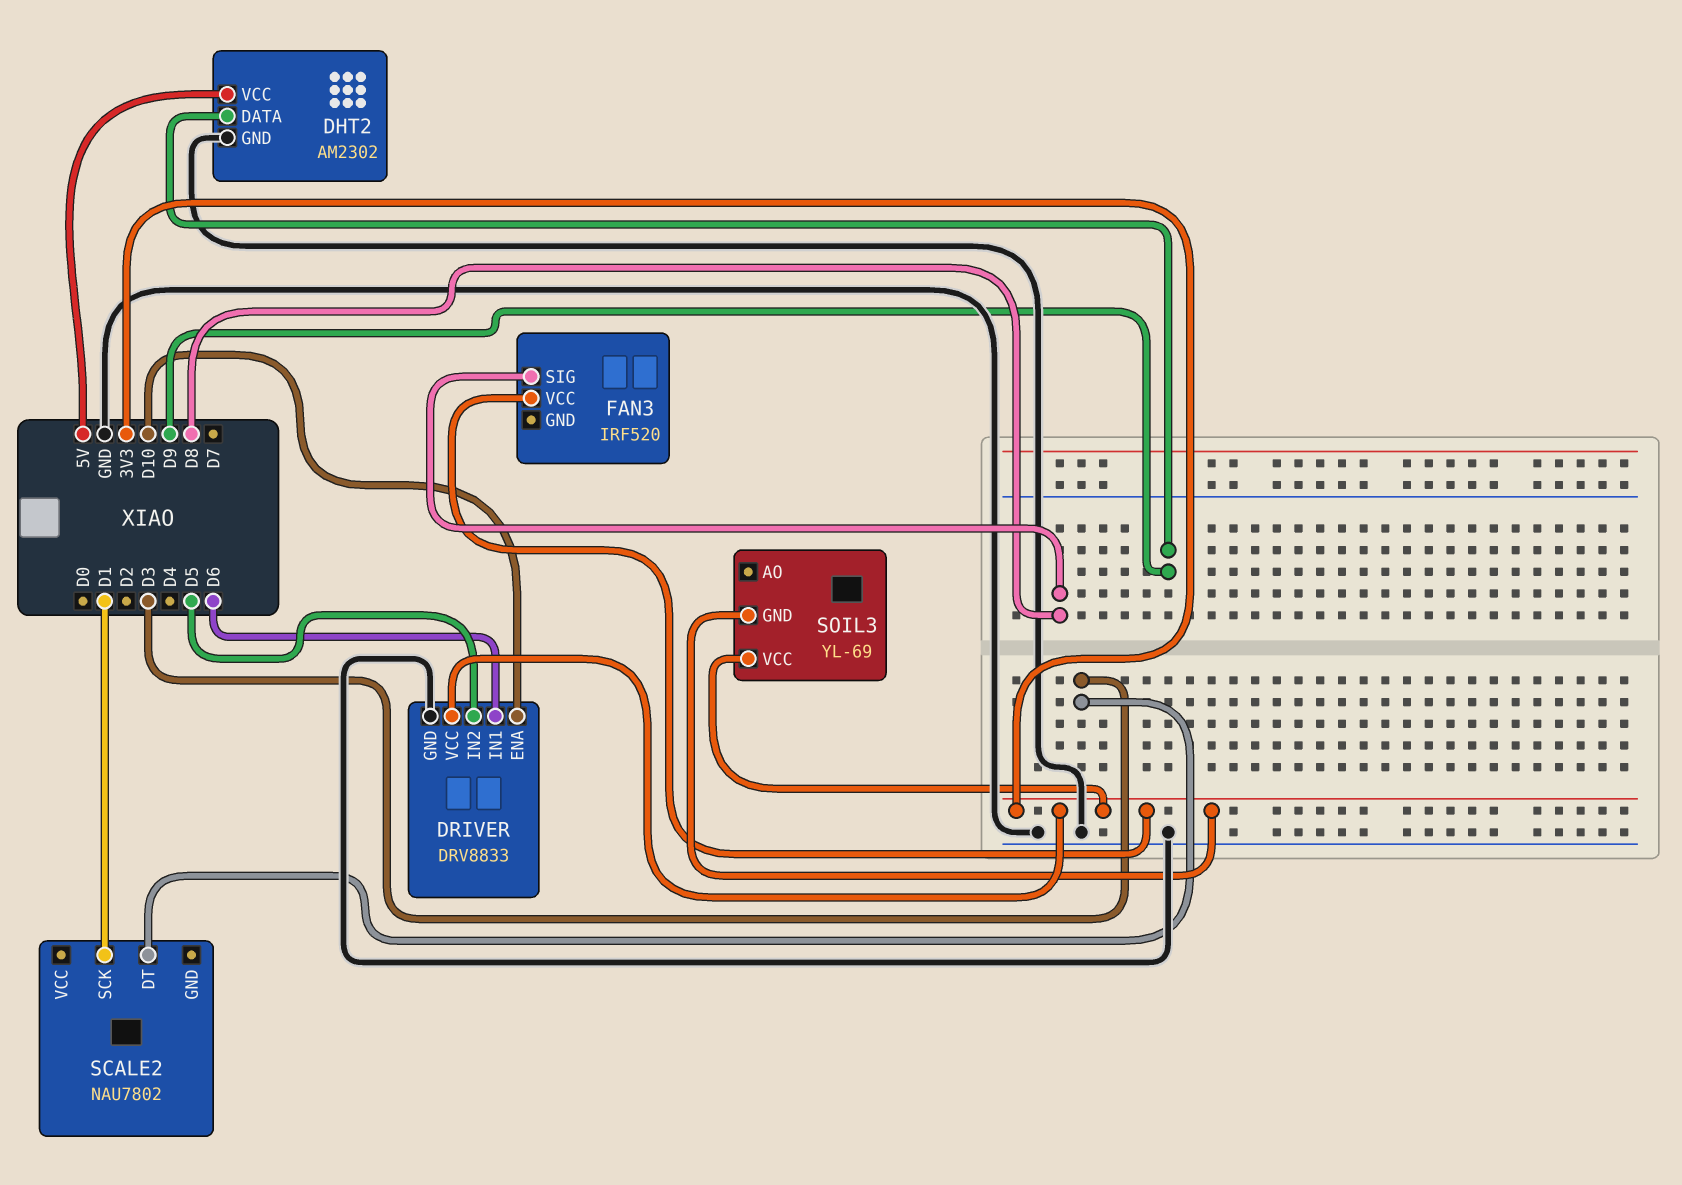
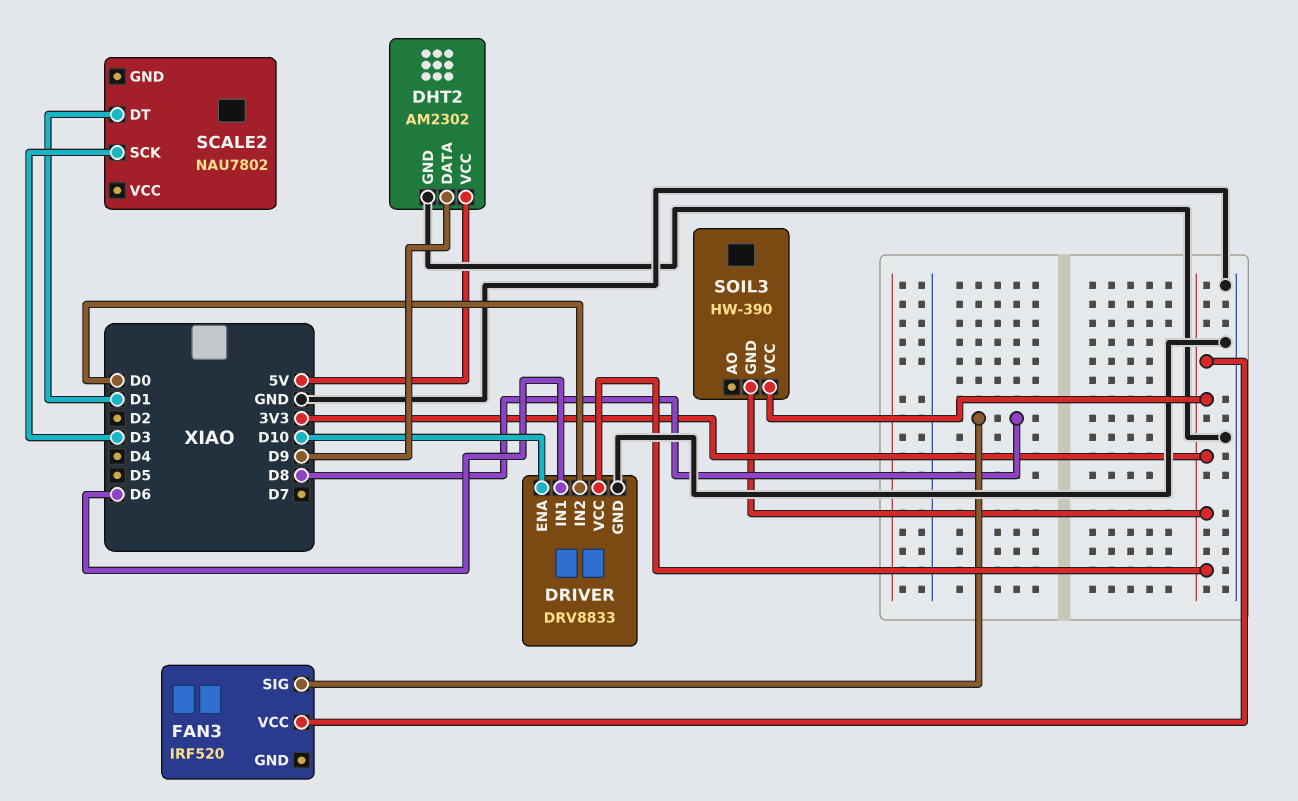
DRIVER pin IN2: D5 -> D0
SCALE2 pin DT: D3 -> D1
SCALE2 pin SCK: D1 -> D3
SOIL3: YL-69 -> HW-390

